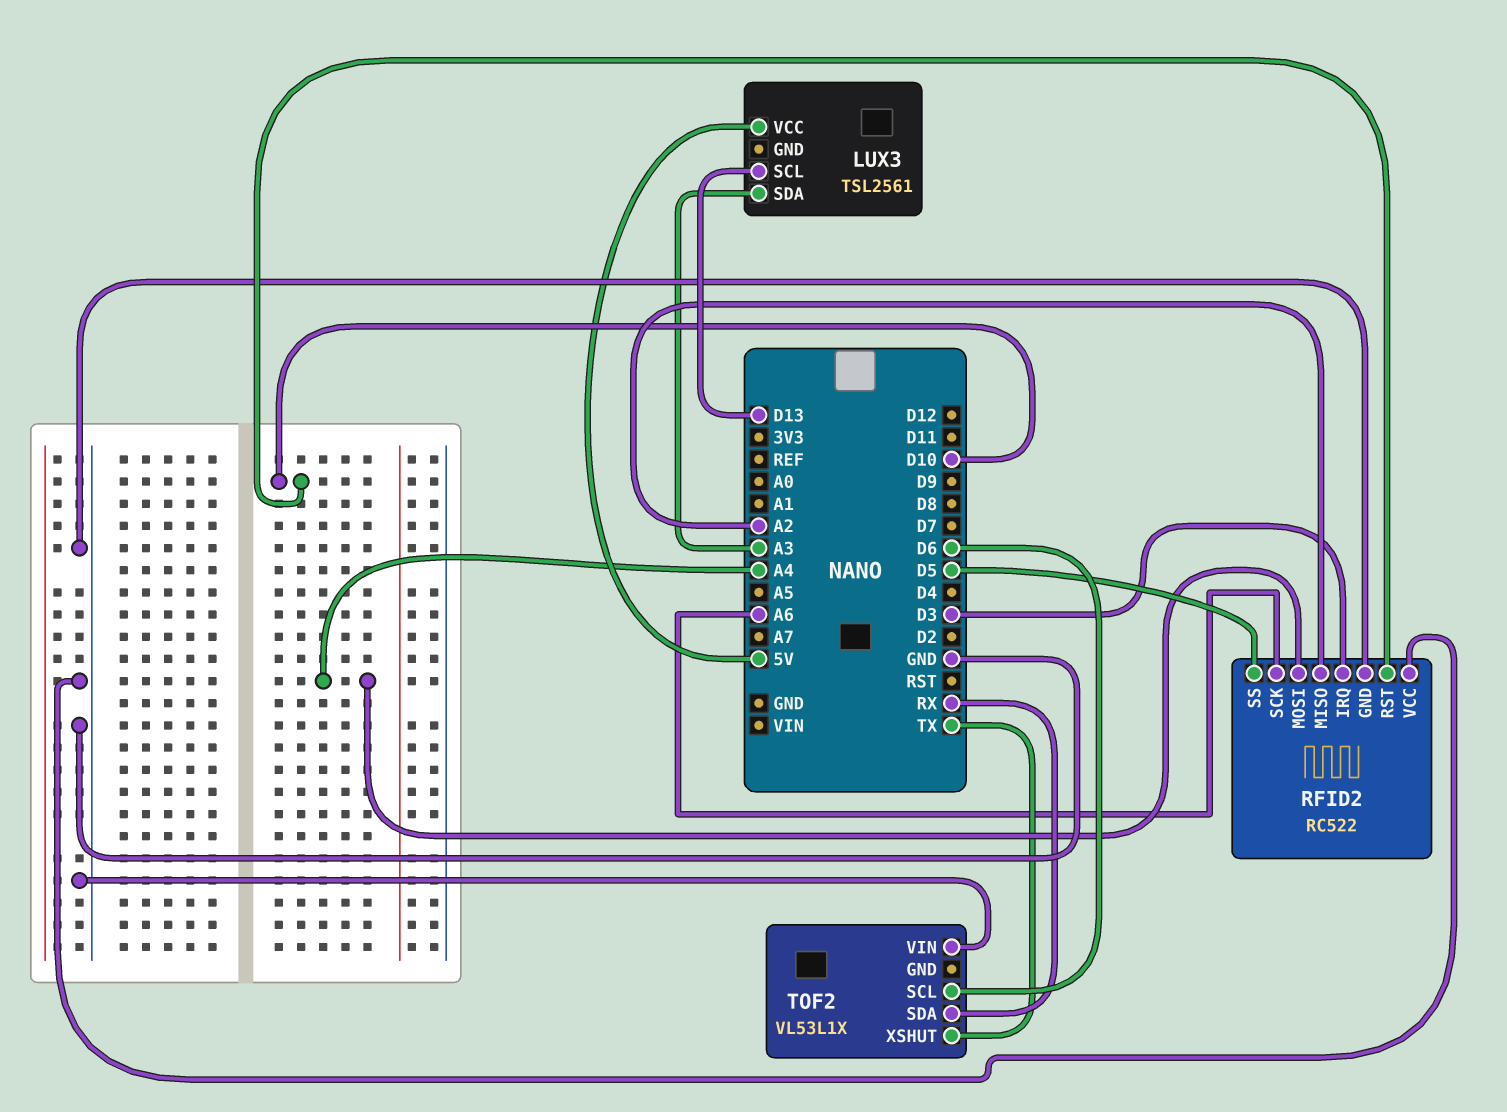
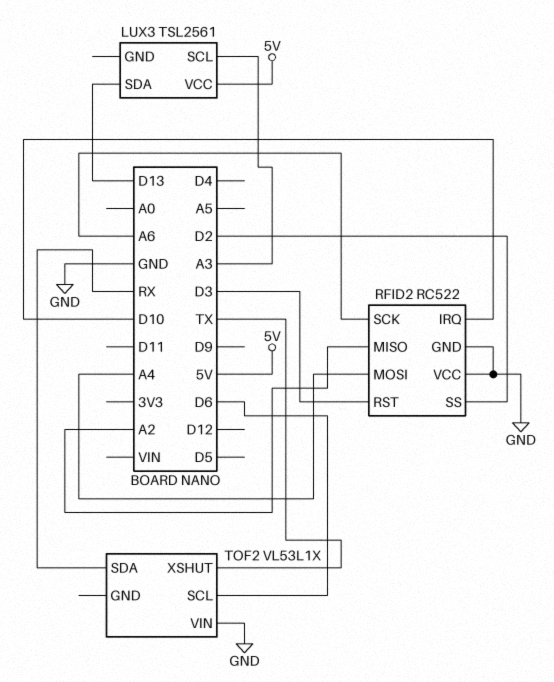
LUX3 pin SCL: D13 -> A3
LUX3 pin SDA: A3 -> D13
RFID2 pin IRQ: D3 -> D10
RFID2 pin RST: D10 -> D3
RFID2 pin SS: D5 -> D2

